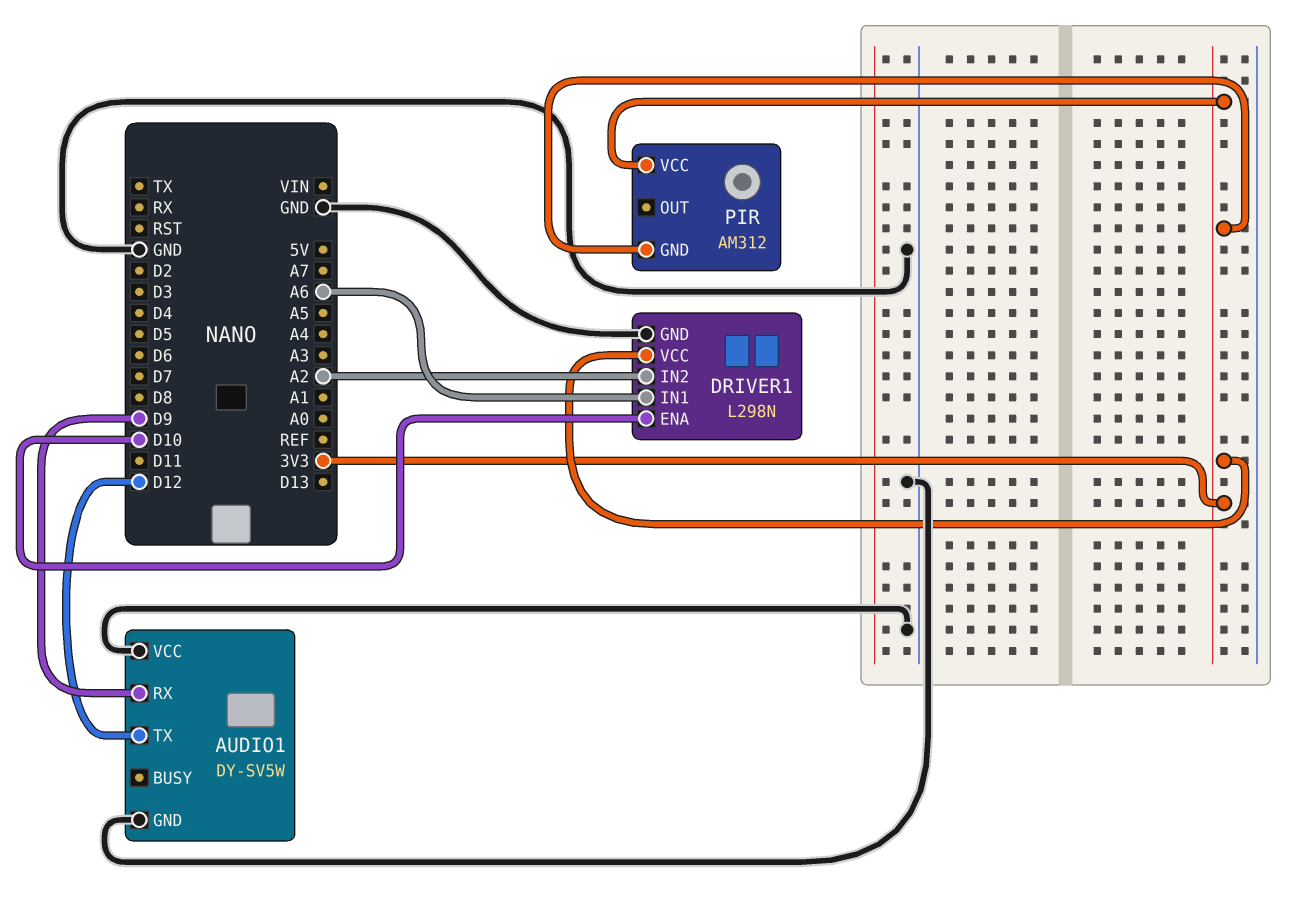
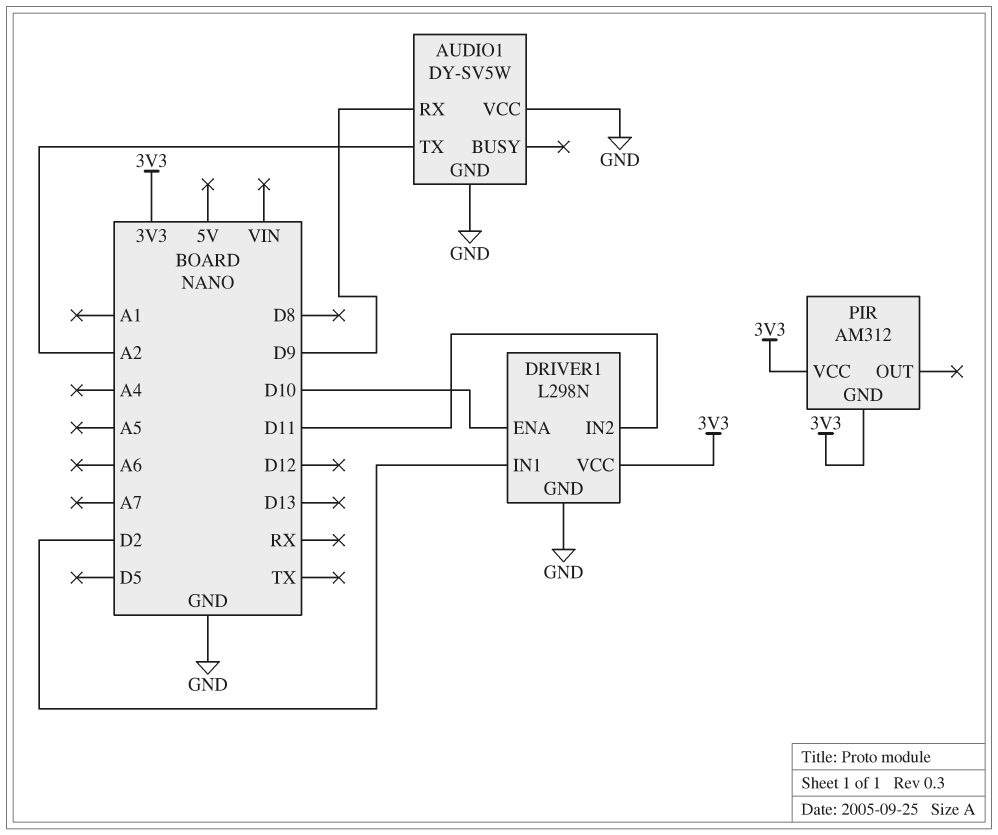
AUDIO1 pin TX: D12 -> A2
DRIVER1 pin IN1: A6 -> D2
DRIVER1 pin IN2: A2 -> D11

